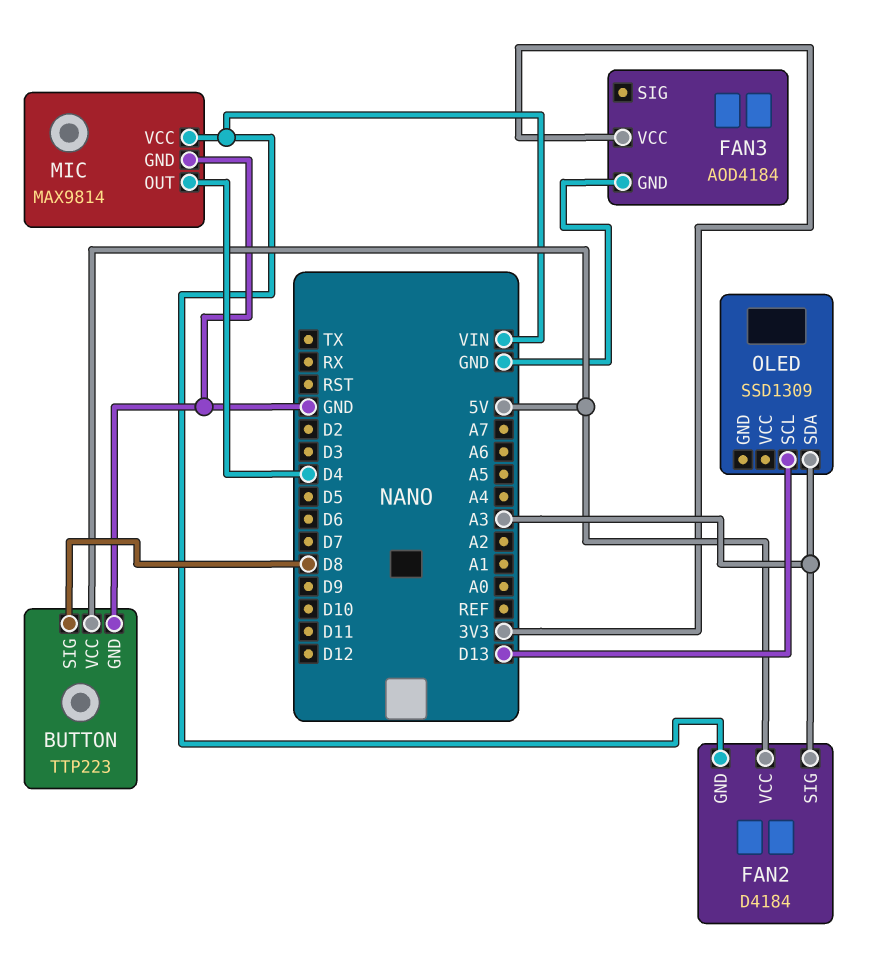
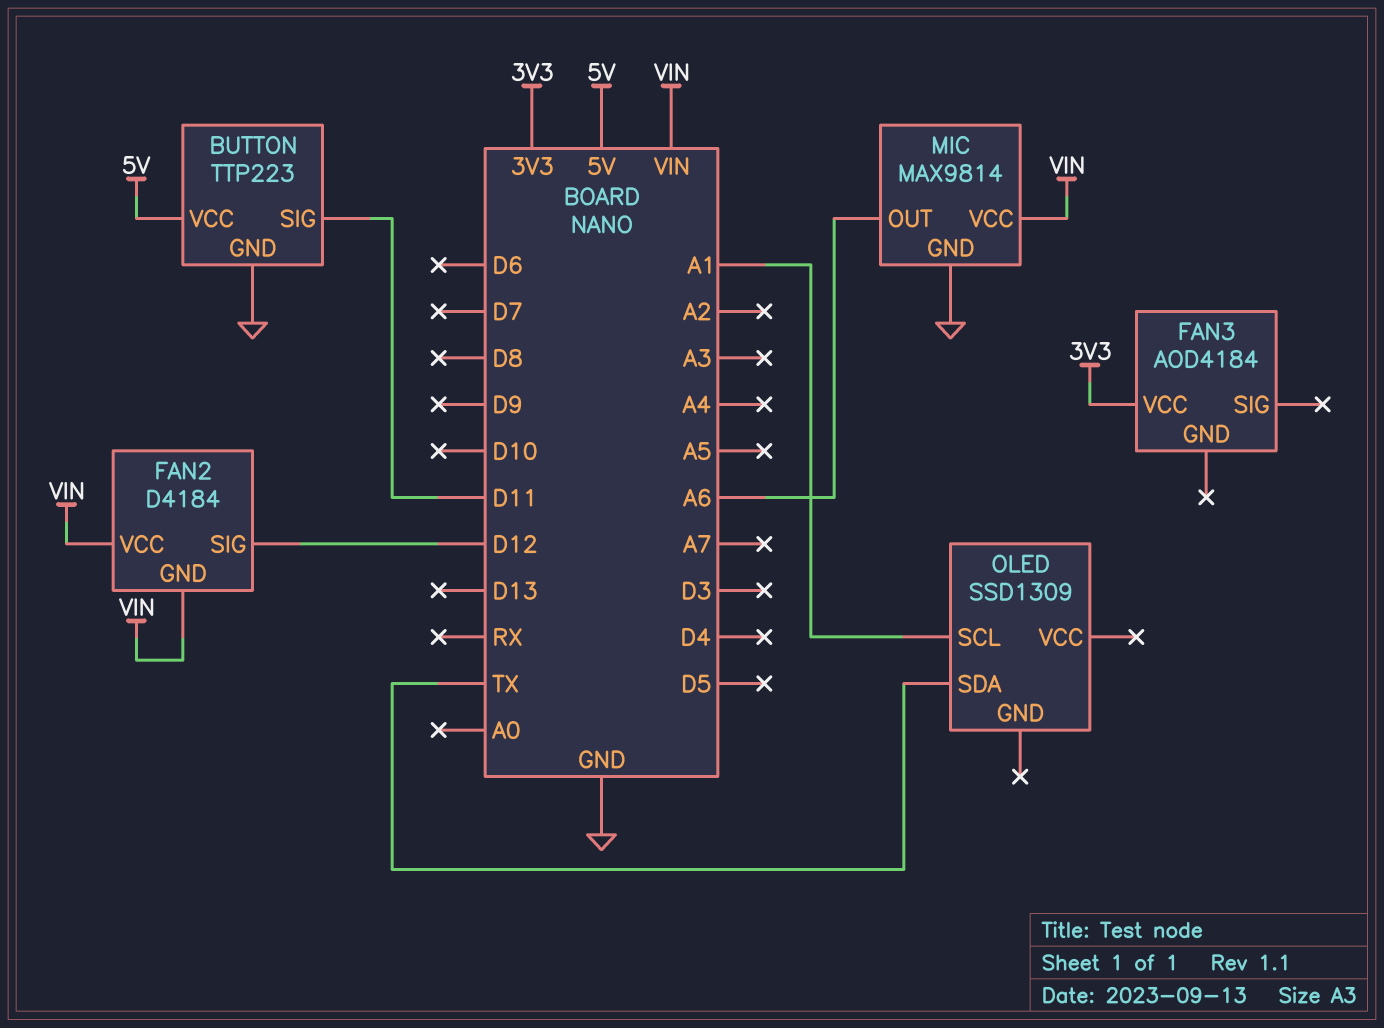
BUTTON pin SIG: D8 -> D11
FAN2 pin SIG: A3 -> D12
FAN2 pin VCC: 5V -> VIN
FAN3 pin GND: GND -> none
MIC pin OUT: D4 -> A6
OLED pin SCL: D13 -> A1
OLED pin SDA: A3 -> TX

